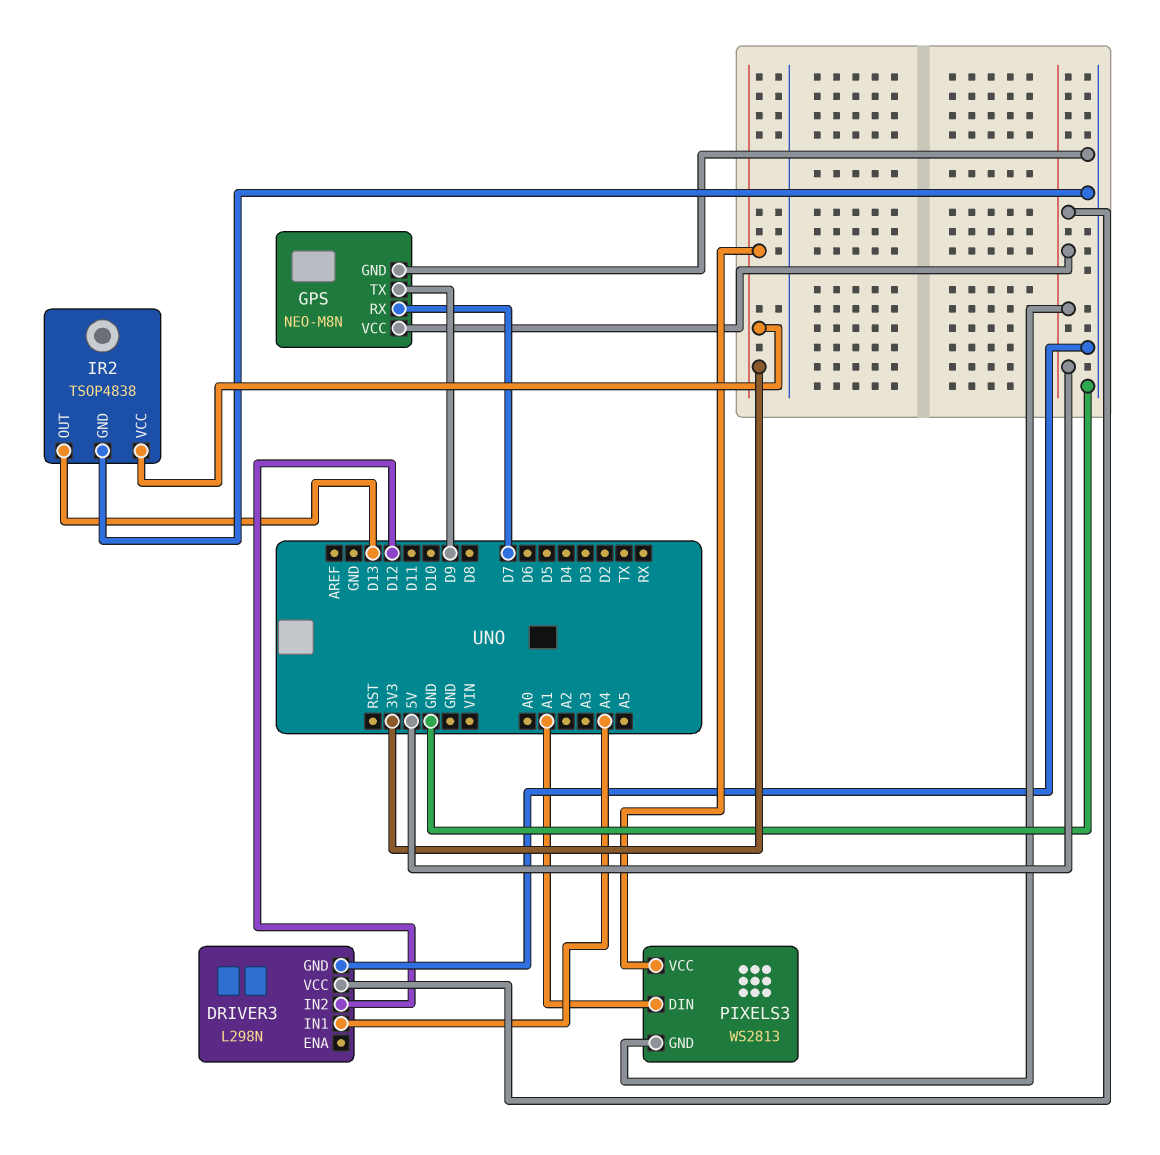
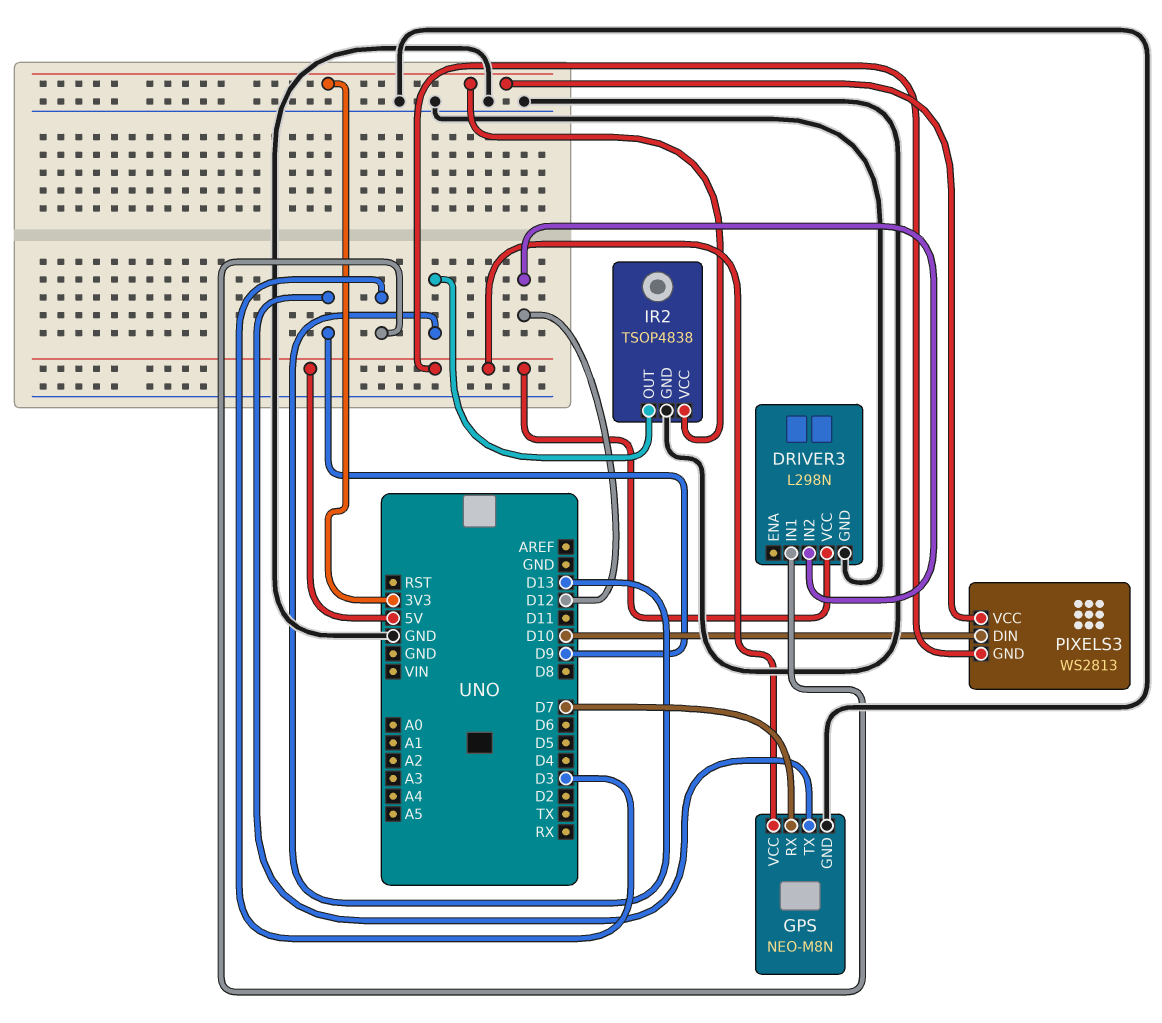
DRIVER3 pin IN1: A4 -> D3
PIXELS3 pin DIN: A1 -> D10

